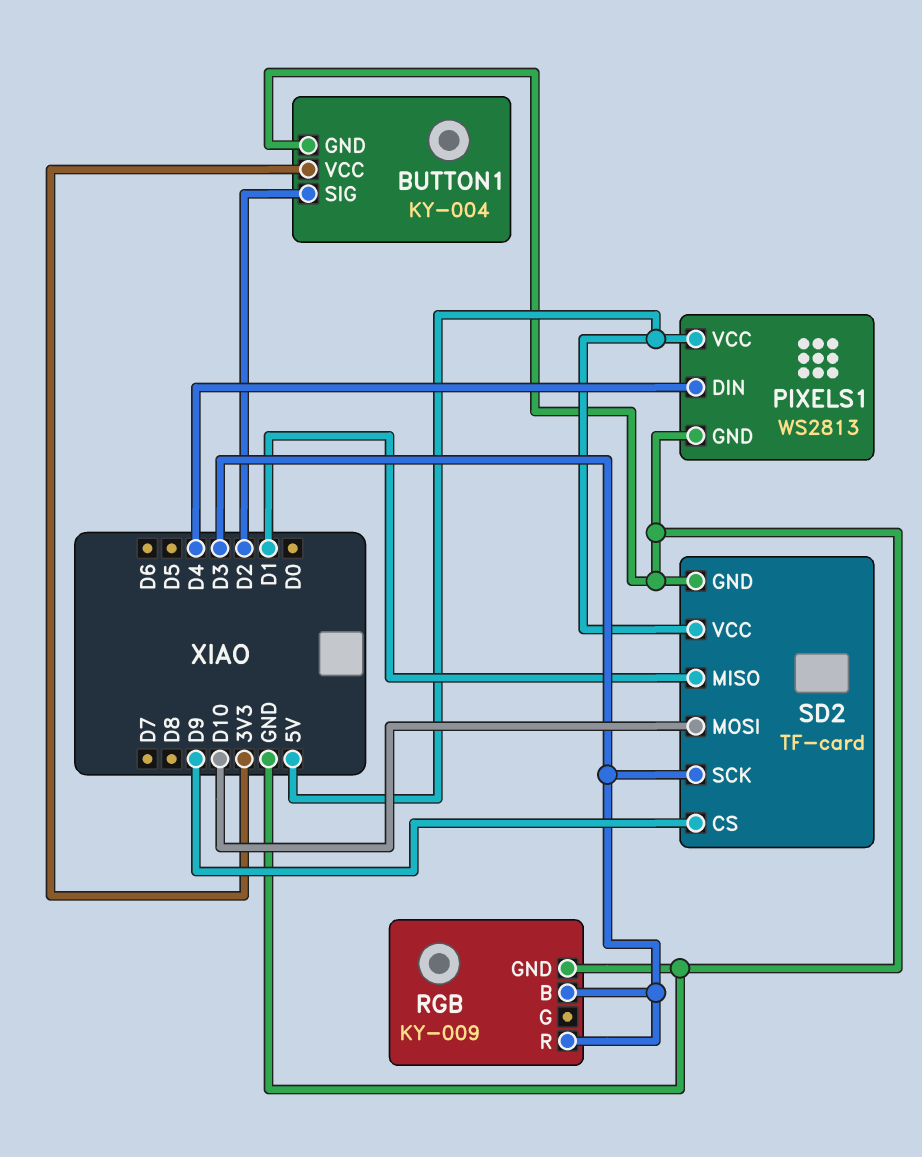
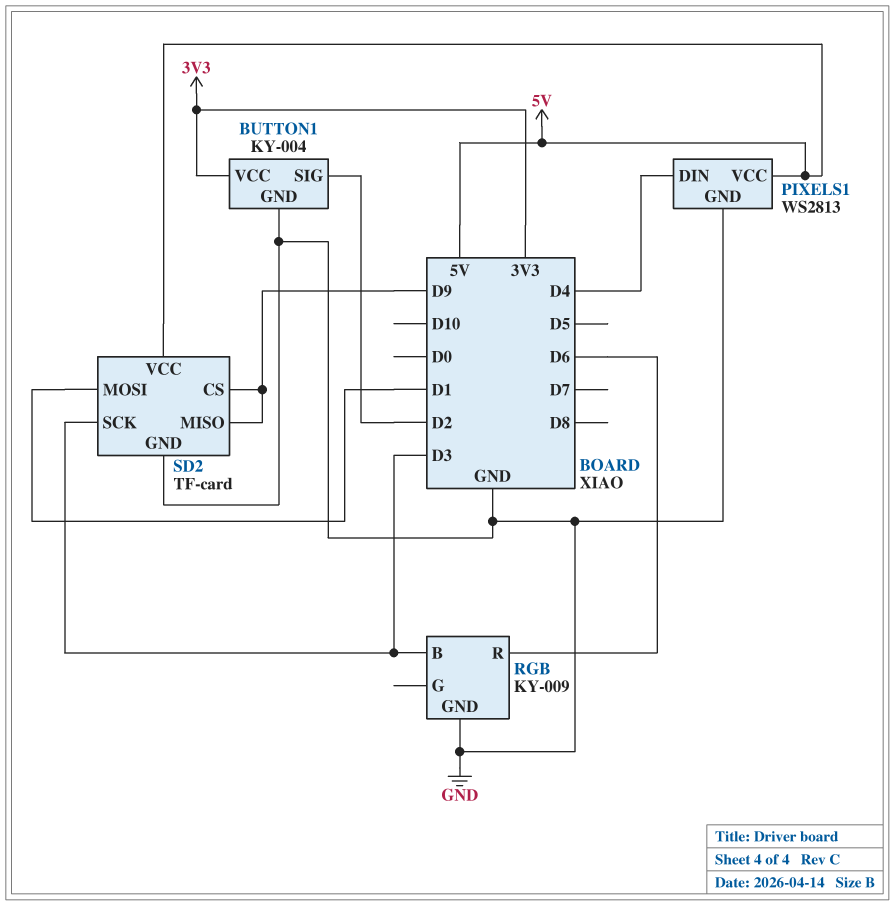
RGB pin R: D3 -> D6
SD2 pin MISO: D1 -> D9
SD2 pin MOSI: D10 -> D1

